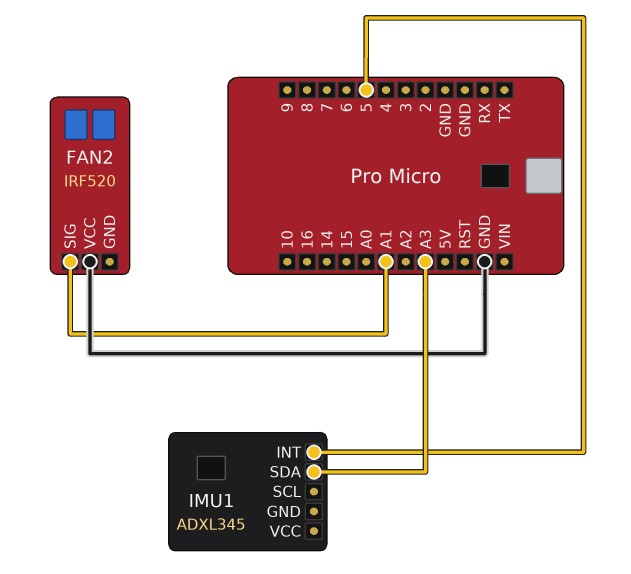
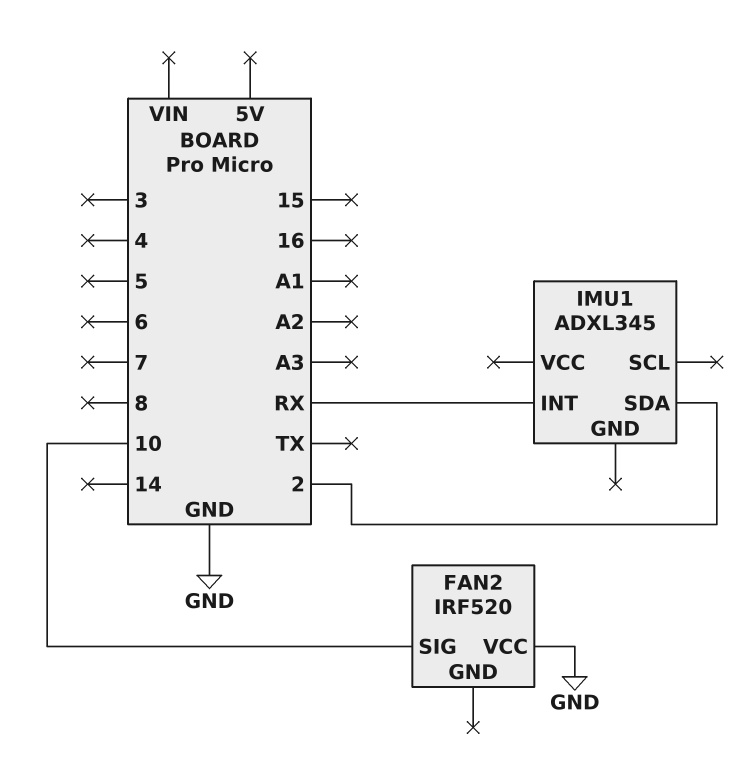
FAN2 pin SIG: A1 -> 10
IMU1 pin INT: 5 -> RX
IMU1 pin SDA: A3 -> 2

